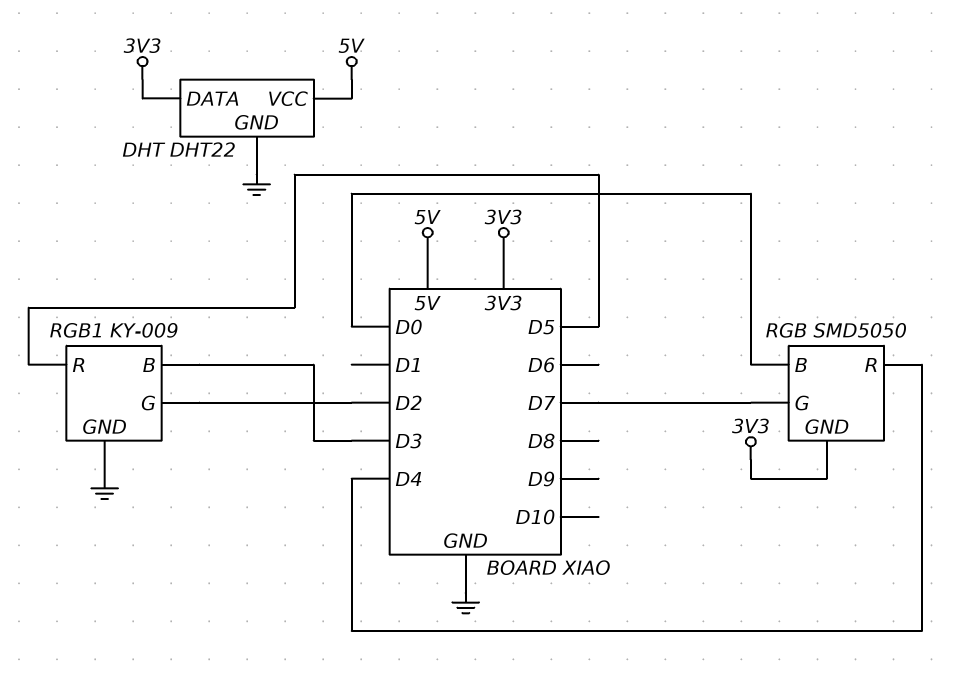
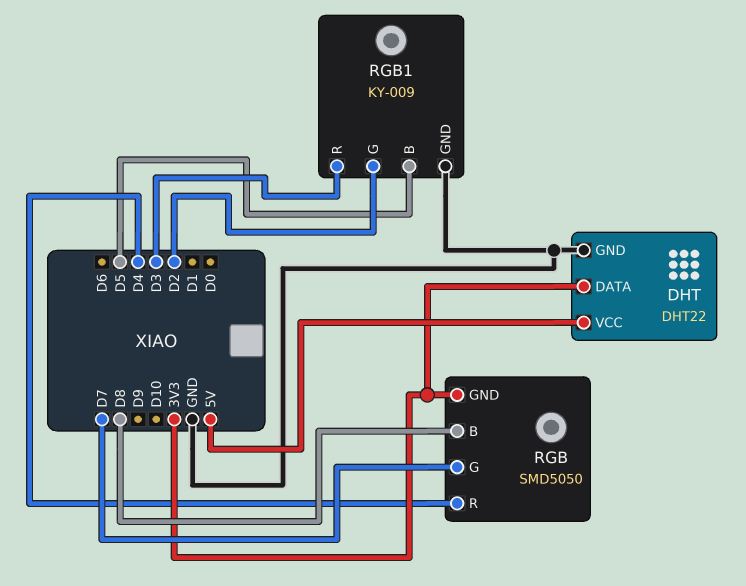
RGB pin B: D0 -> D8
RGB1 pin B: D3 -> D5
RGB1 pin R: D5 -> D3

